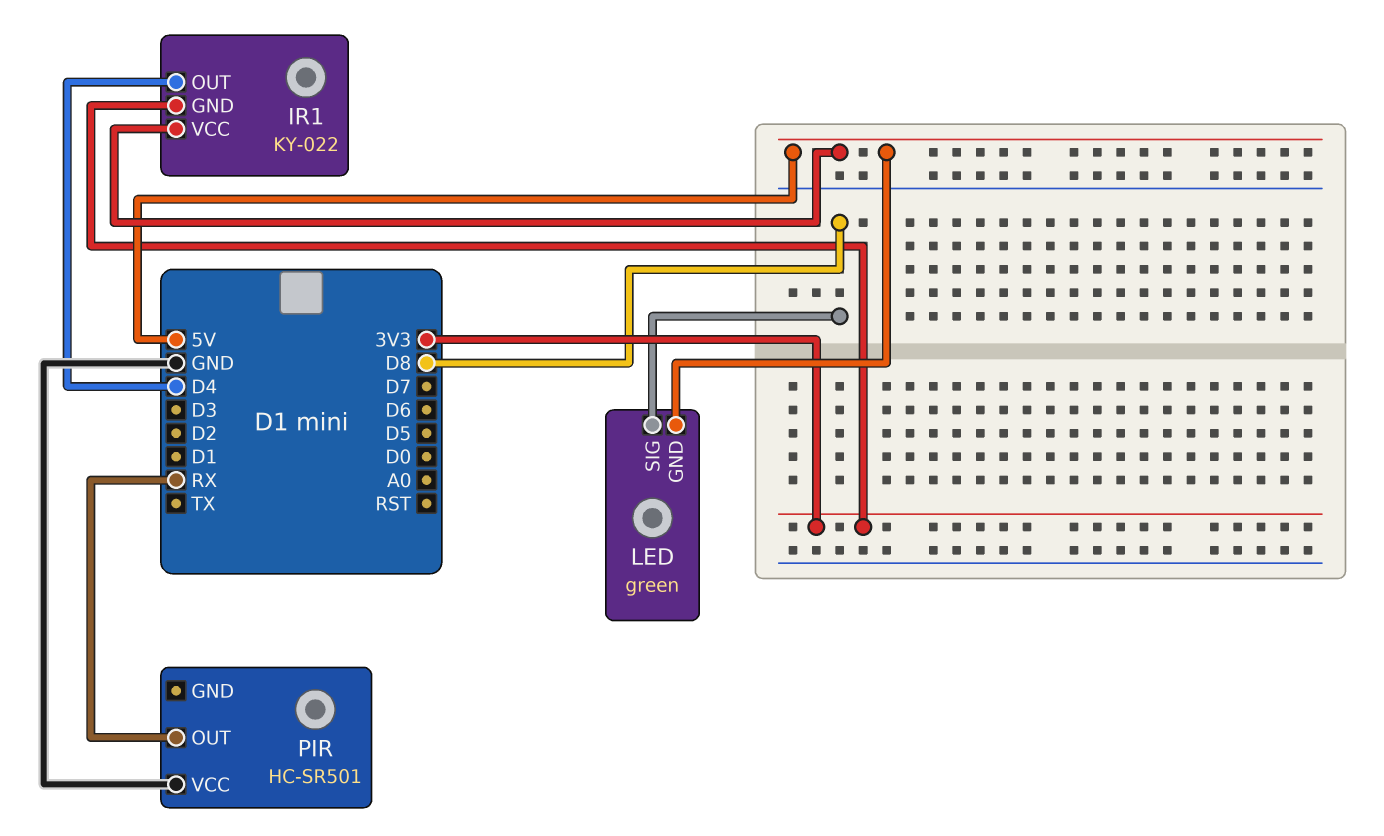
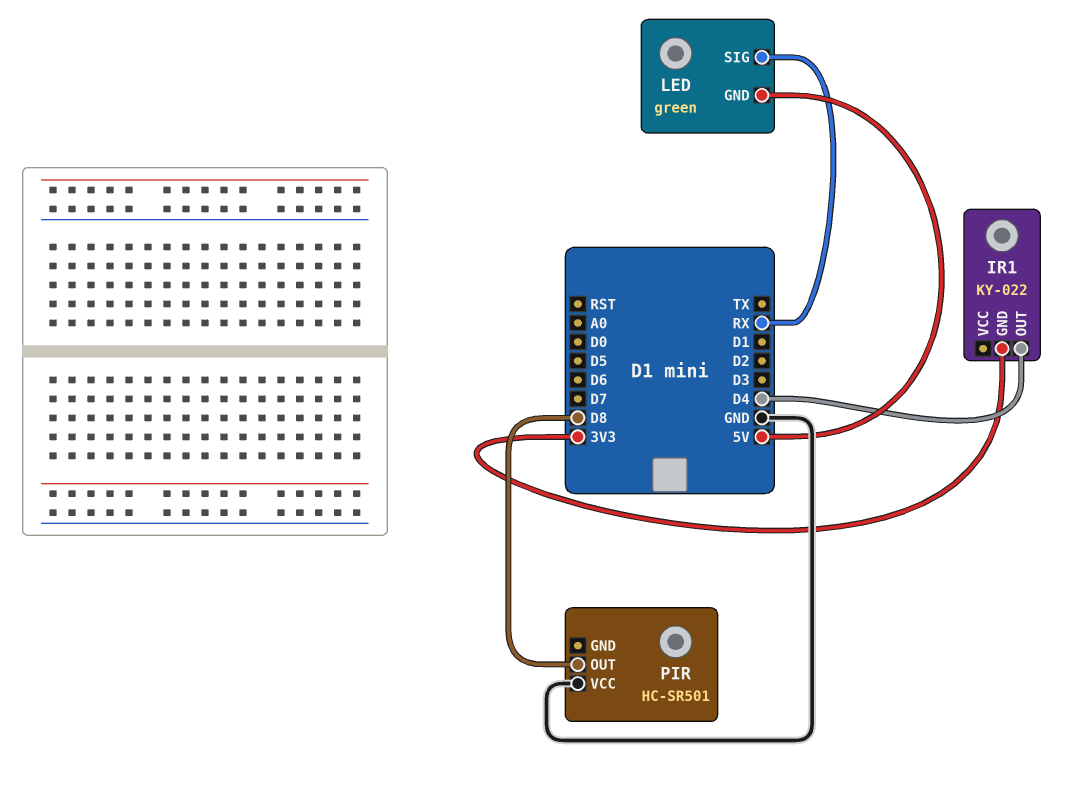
IR1 pin VCC: 5V -> none
LED pin SIG: D8 -> RX
PIR pin OUT: RX -> D8

